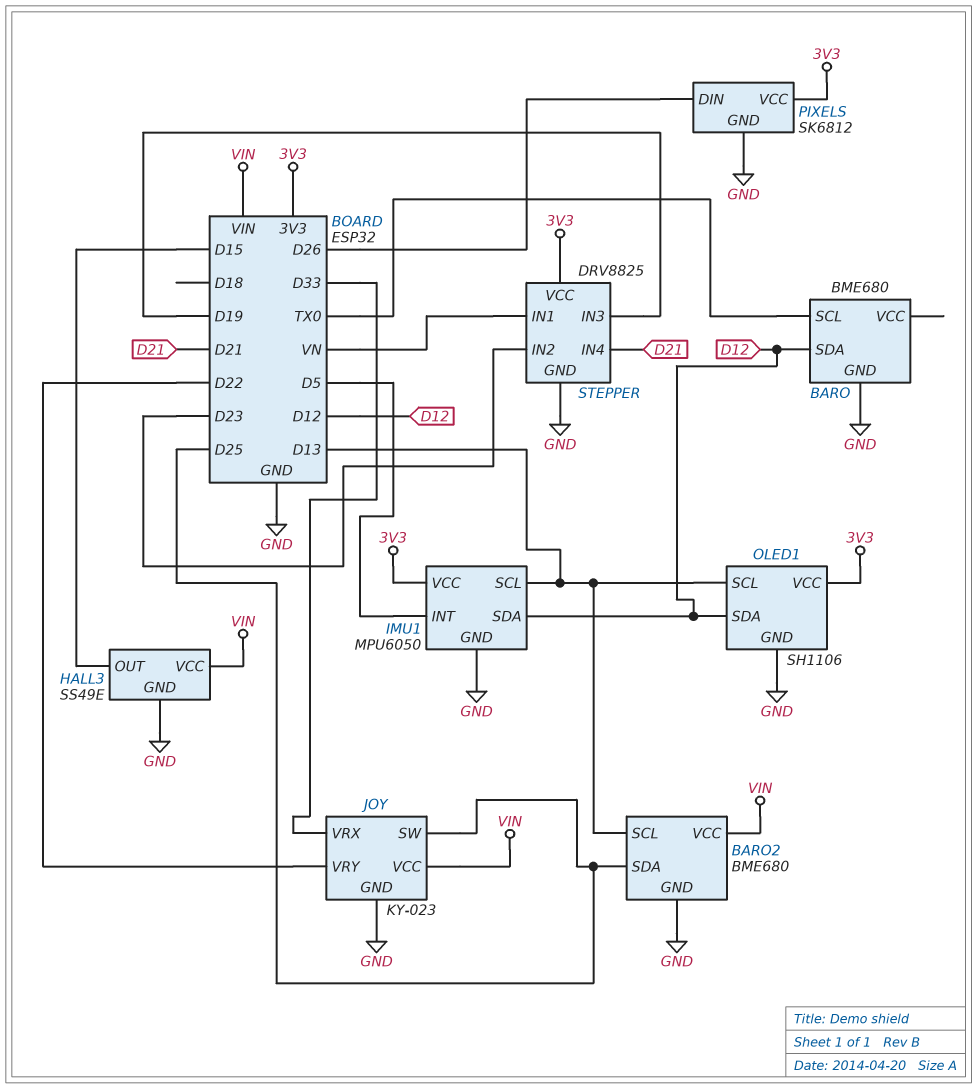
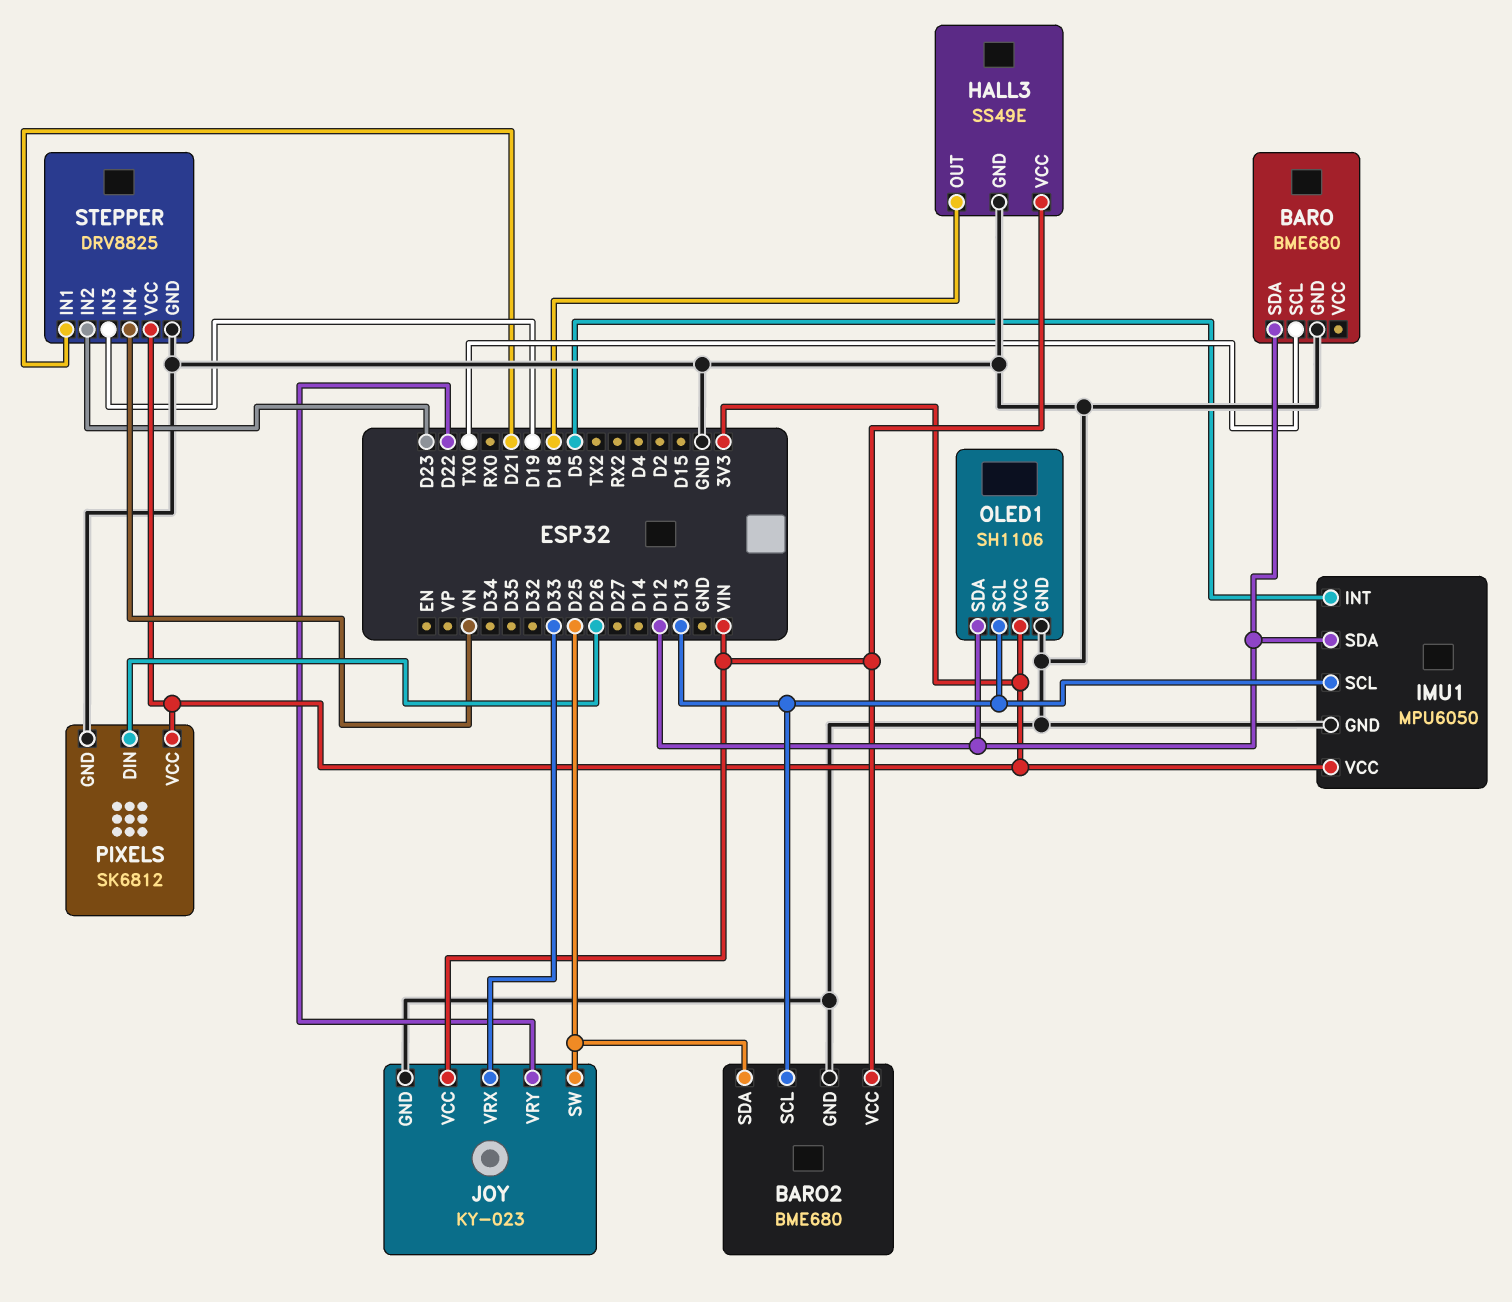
HALL3 pin OUT: D15 -> D18
STEPPER pin IN1: VN -> D21
STEPPER pin IN4: D21 -> VN

